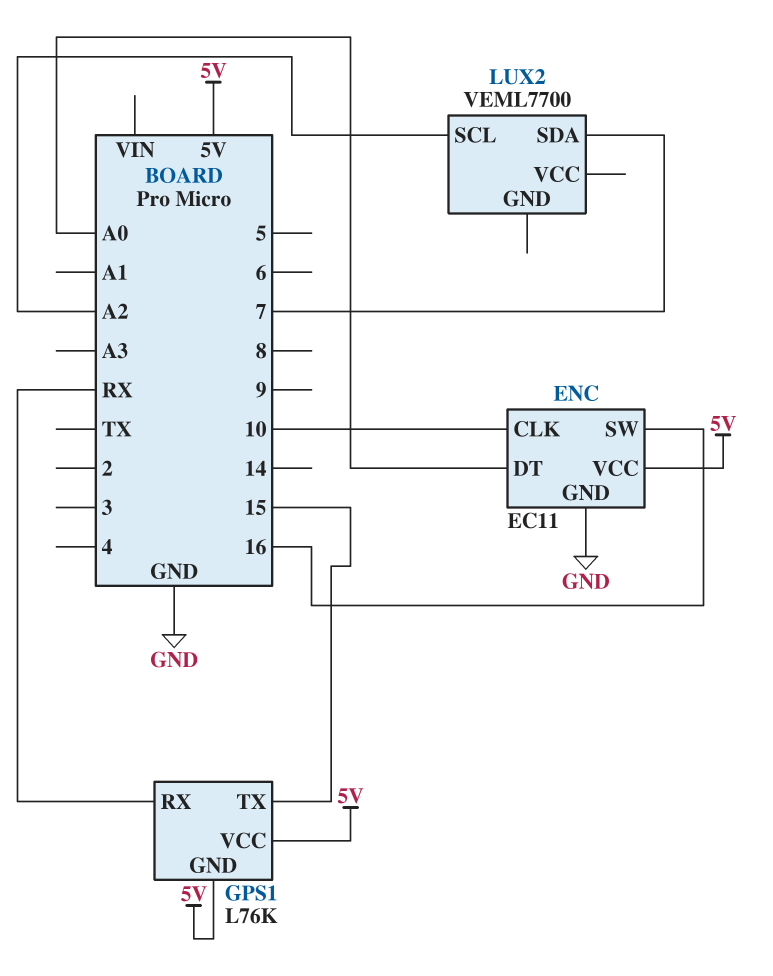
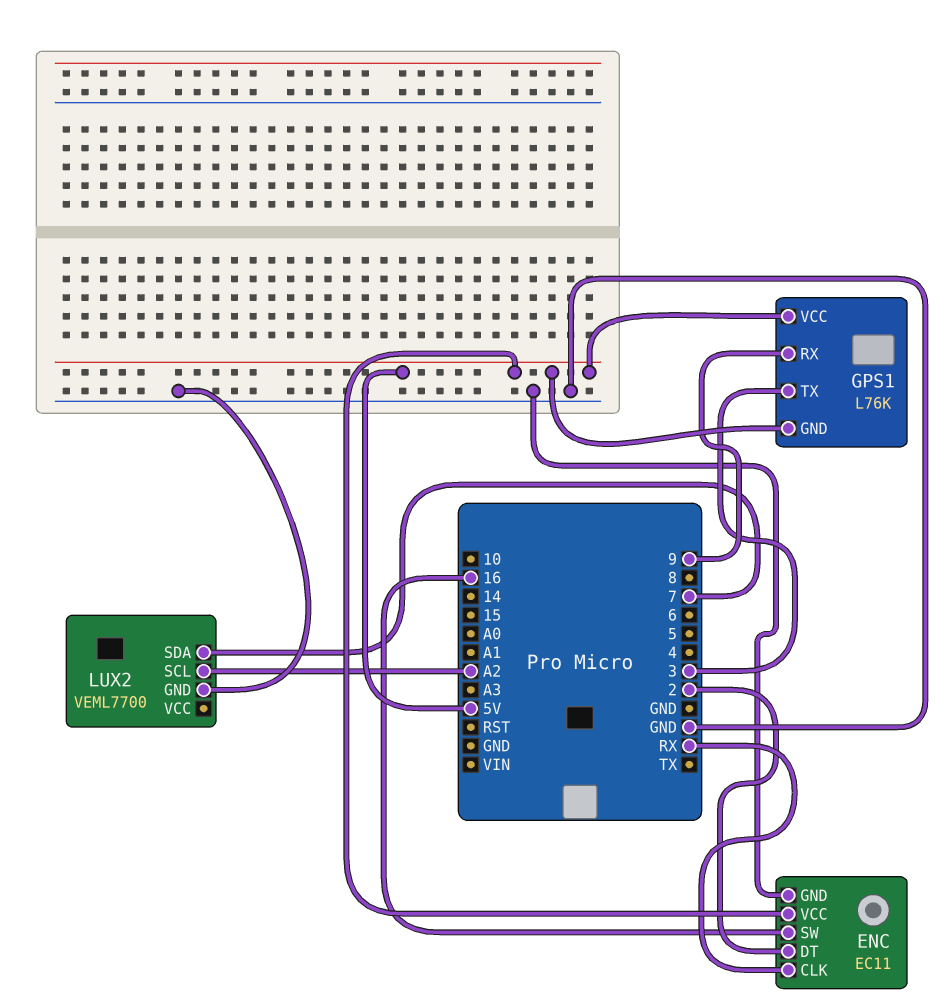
ENC pin CLK: 10 -> RX
ENC pin DT: A0 -> 2
GPS1 pin RX: RX -> 9
GPS1 pin TX: 15 -> 3
LUX2 pin GND: none -> GND

